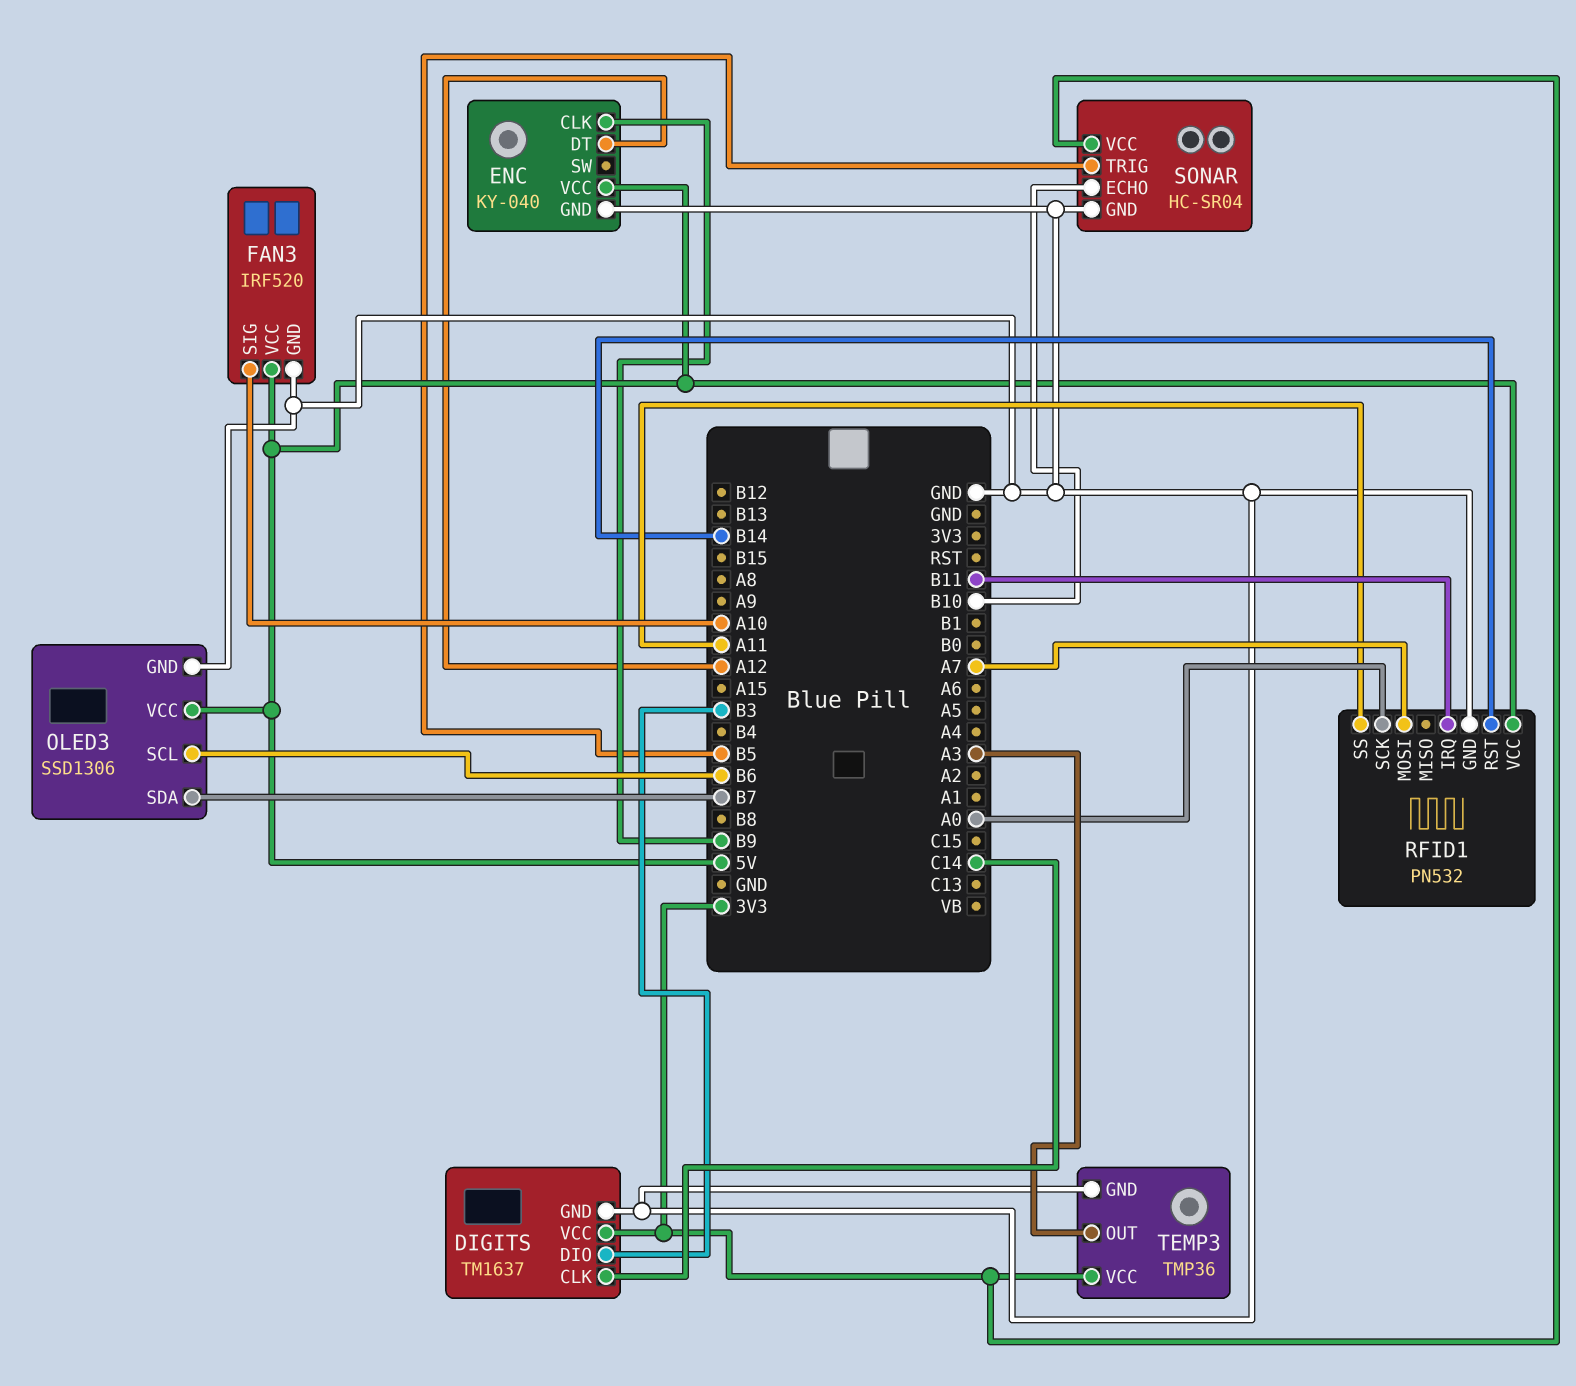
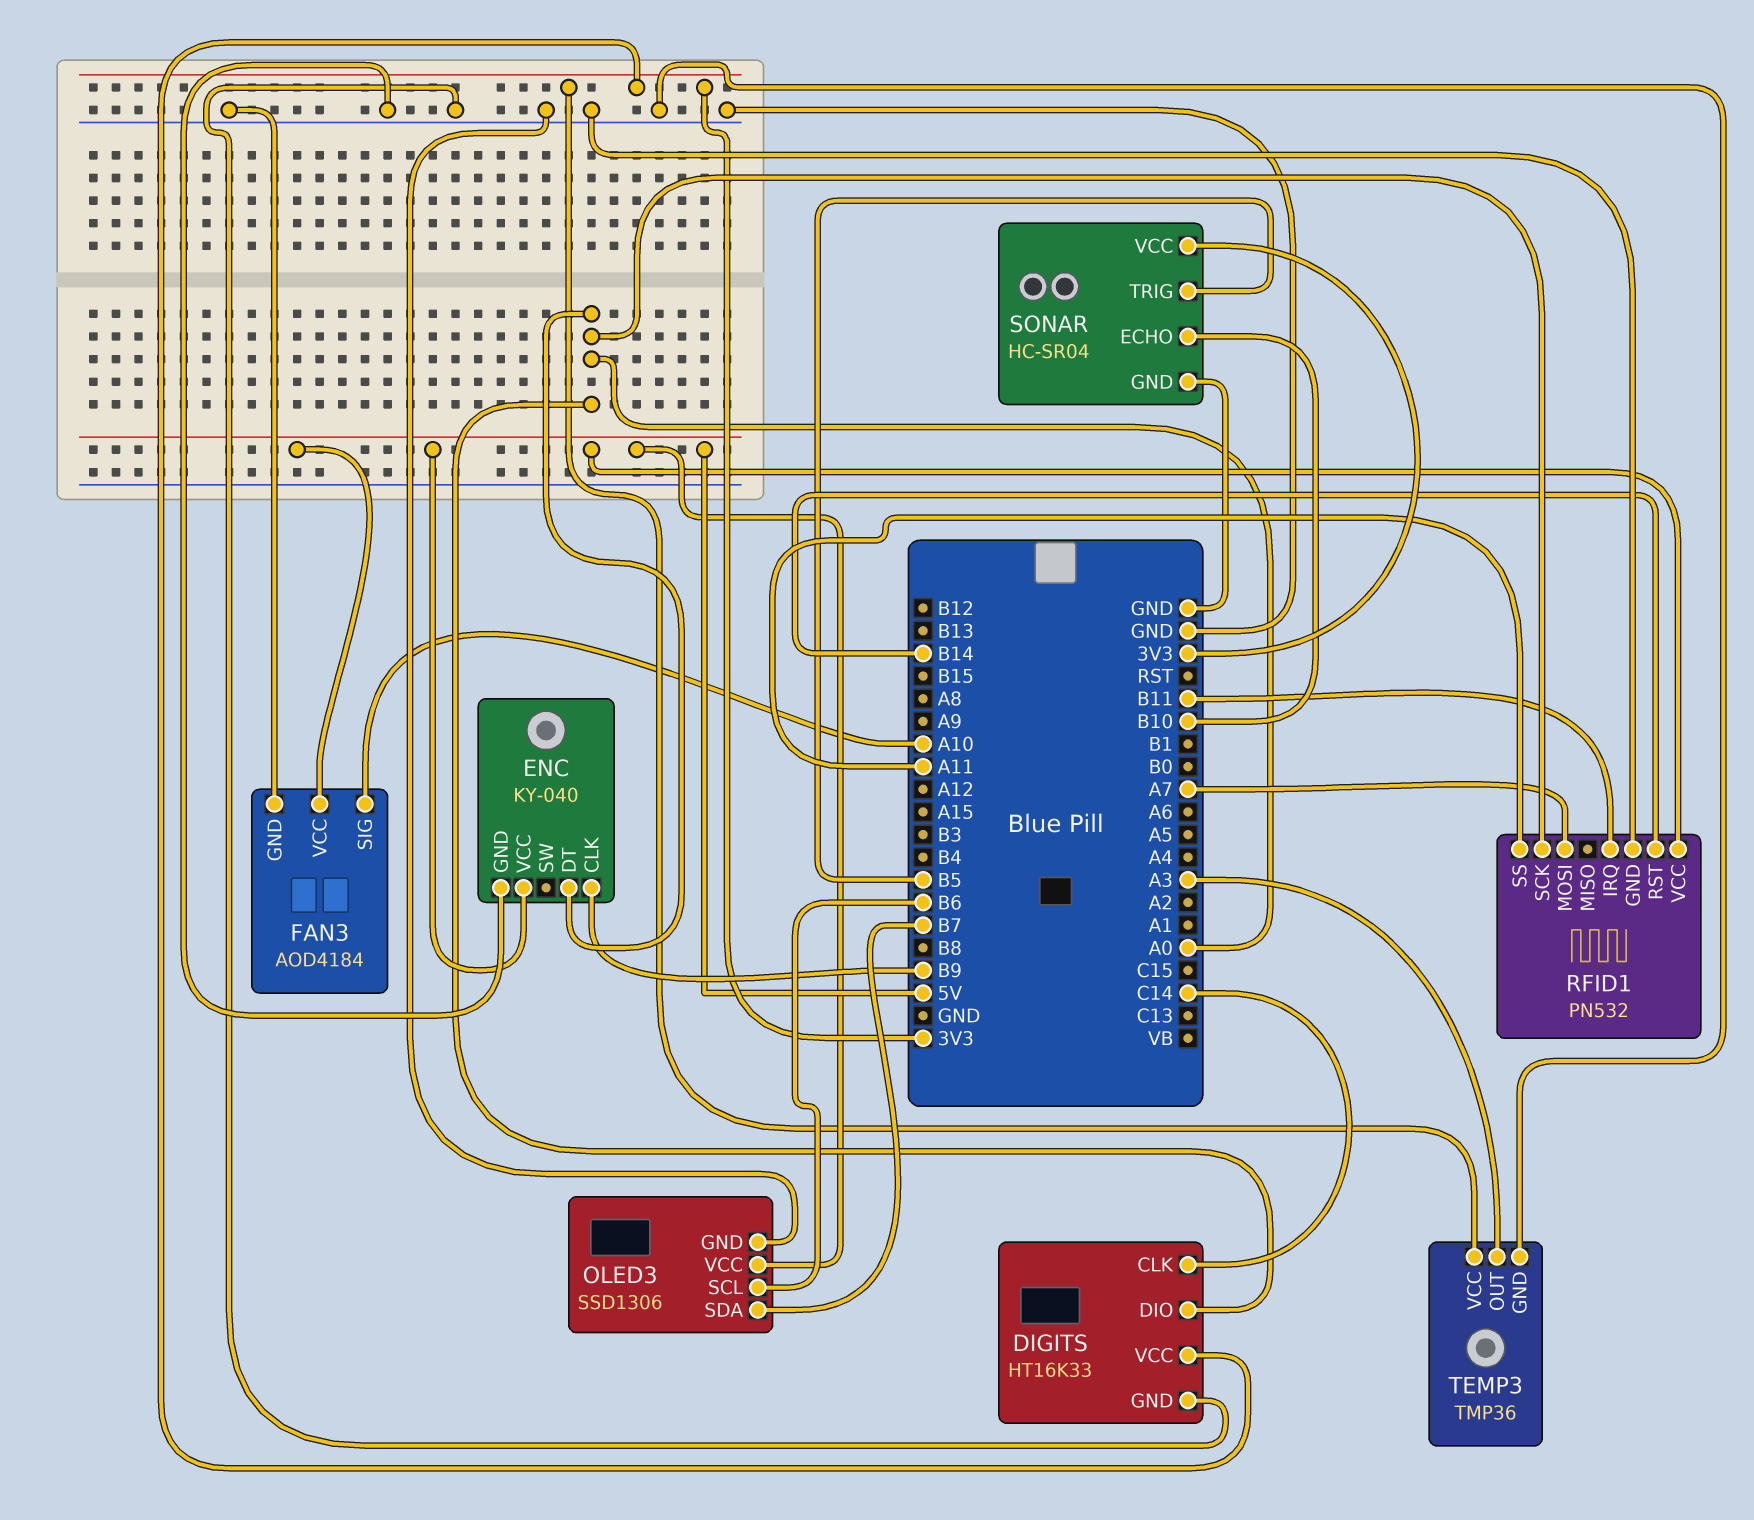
DIGITS: TM1637 -> HT16K33
DIGITS pin DIO: B3 -> A0
ENC pin DT: A12 -> A0
FAN3: IRF520 -> AOD4184

